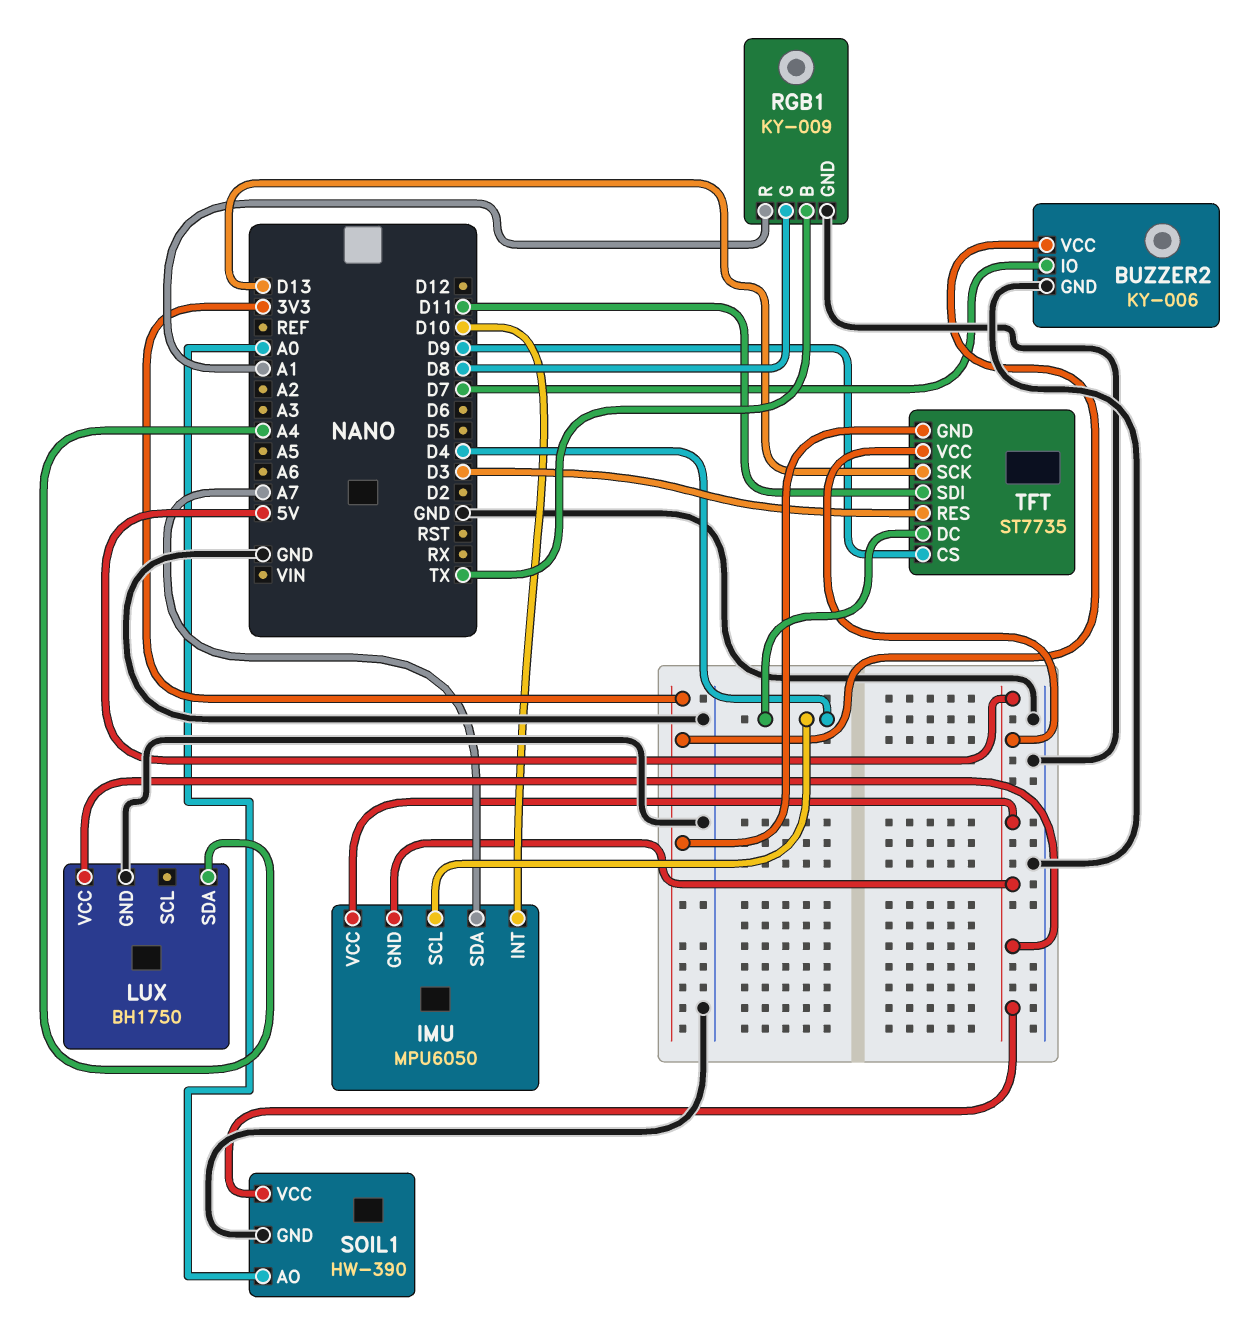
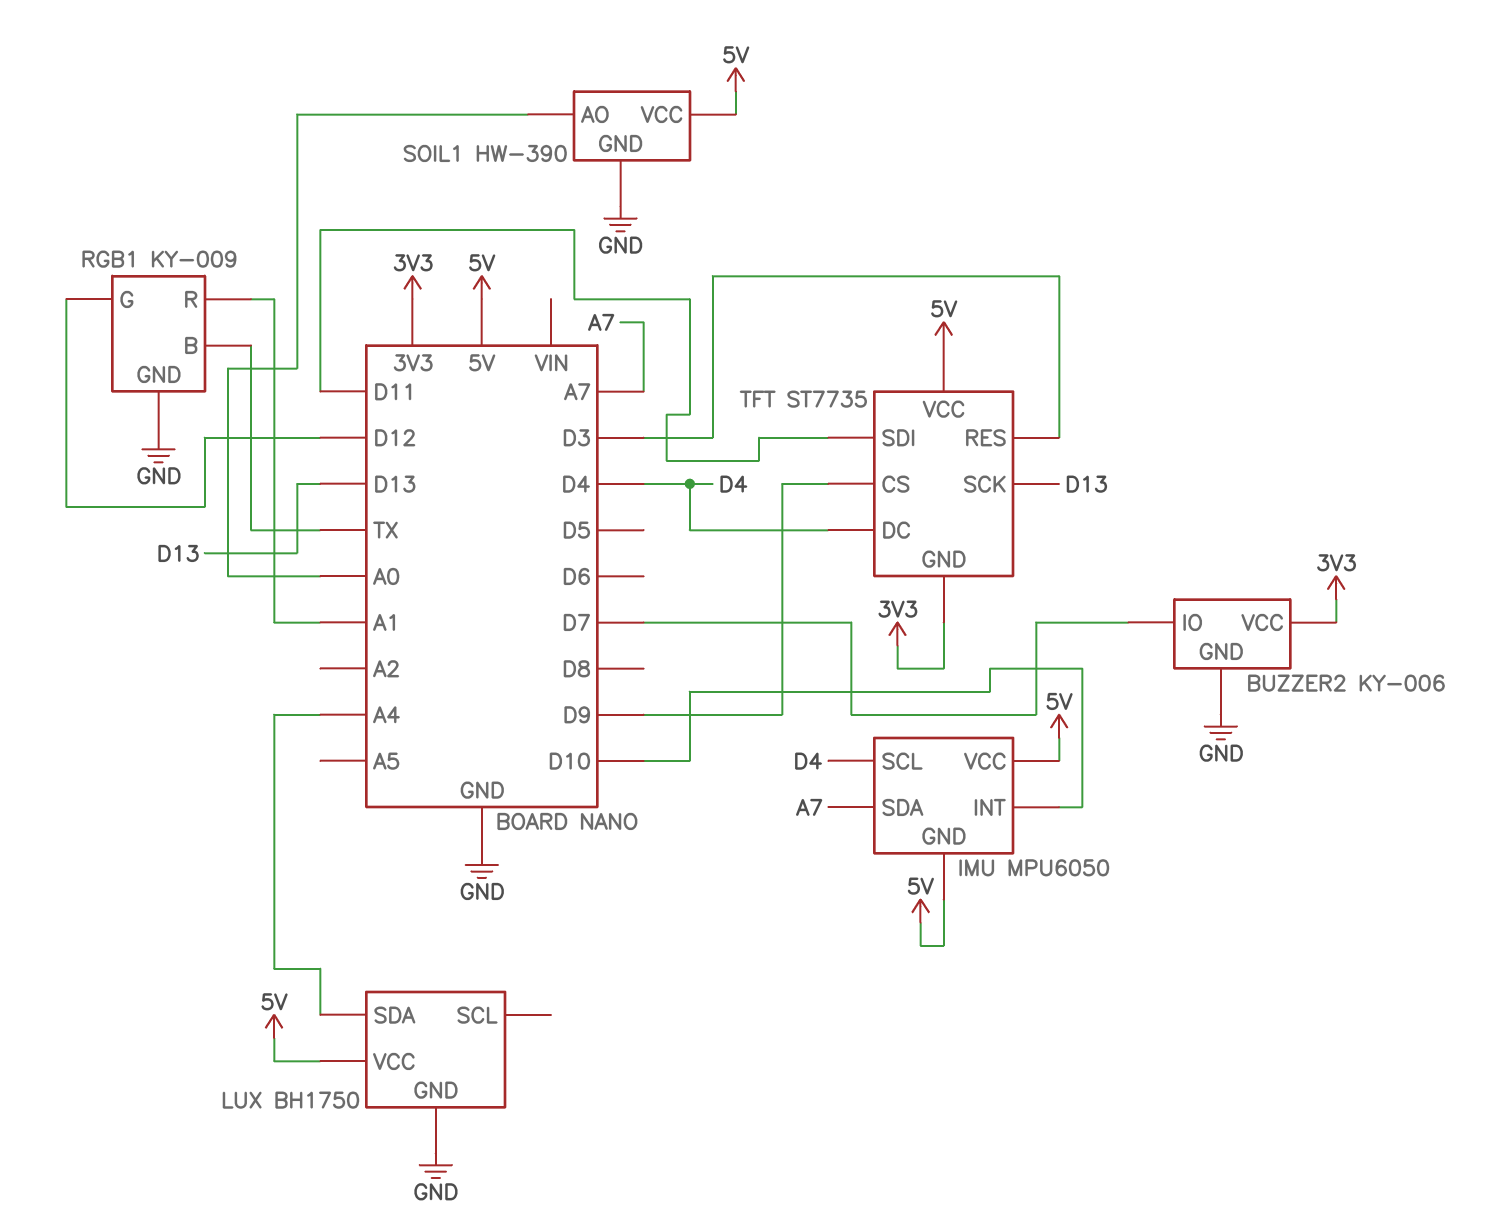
RGB1 pin G: D8 -> D12

